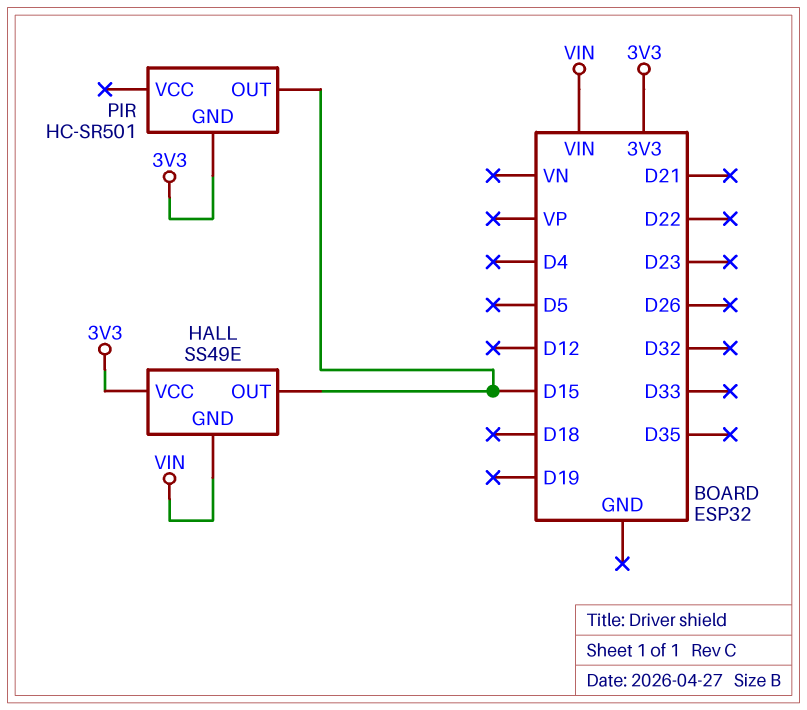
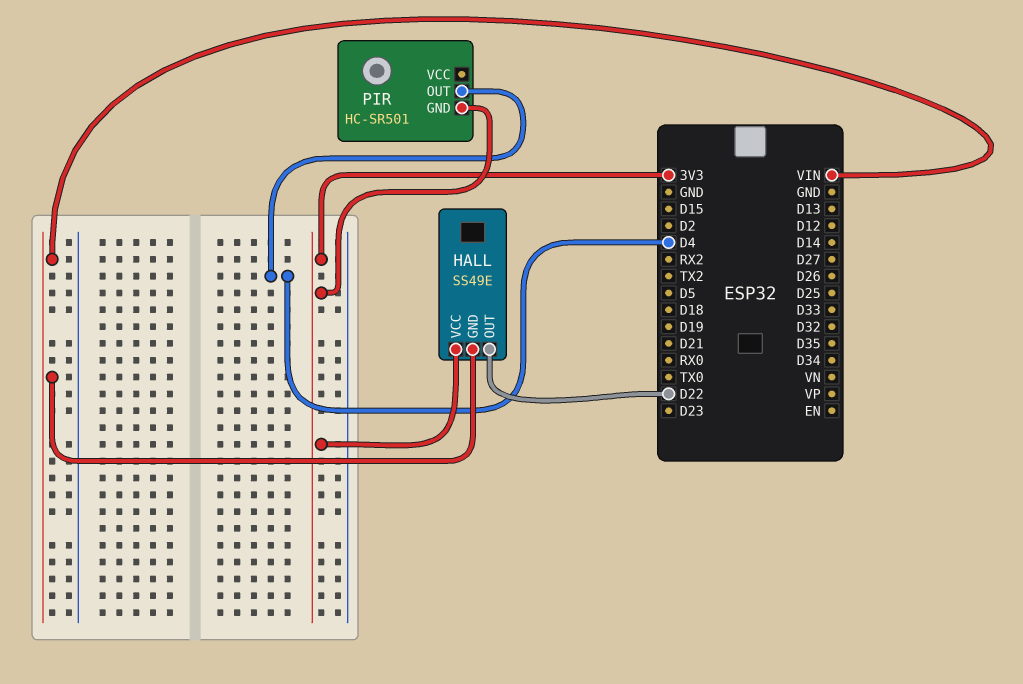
HALL pin OUT: D15 -> D22
PIR pin OUT: D15 -> D4

